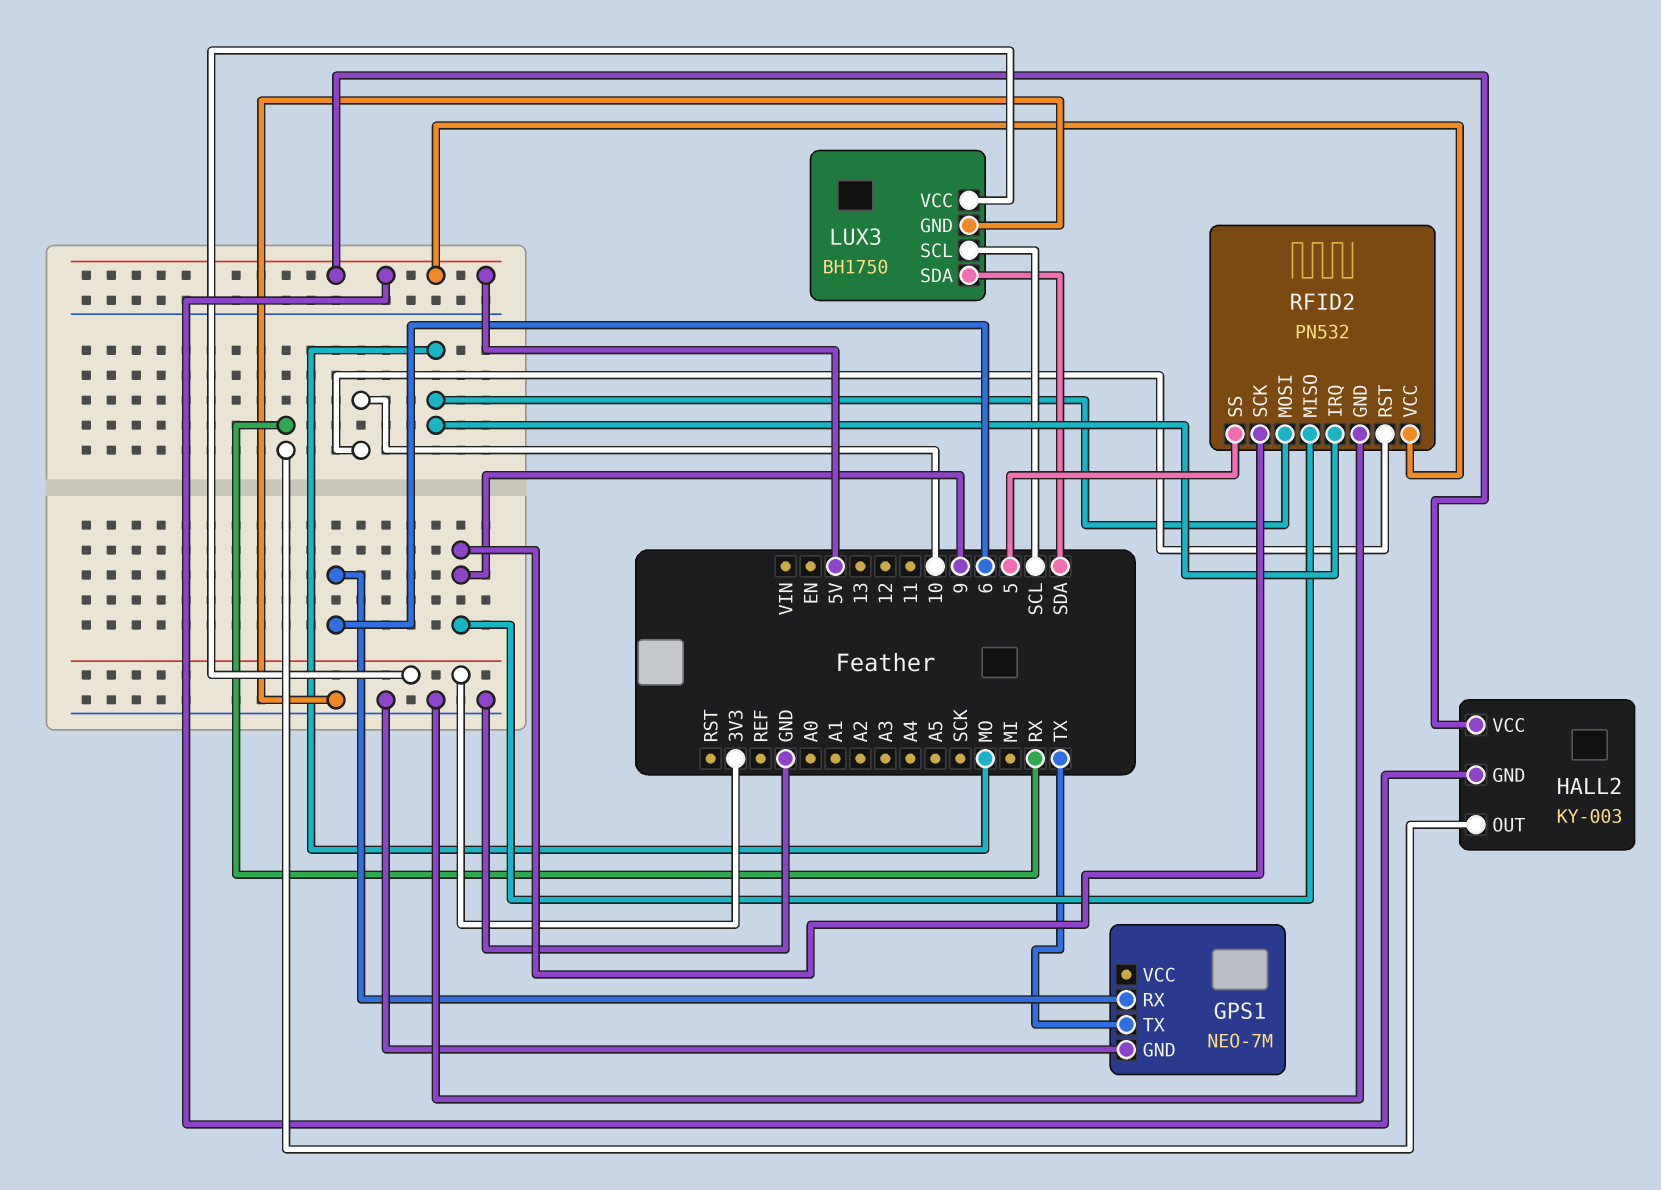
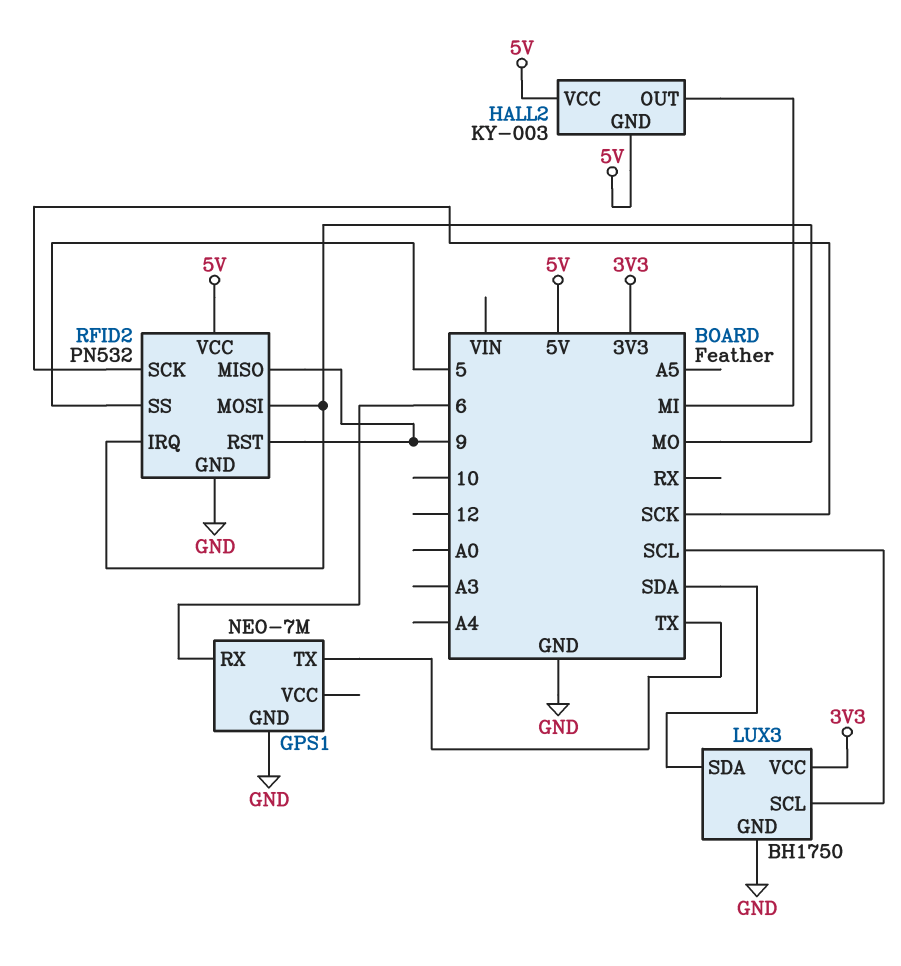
HALL2 pin OUT: RX -> MI
RFID2 pin RST: 10 -> 9
RFID2 pin SCK: 9 -> SCK

